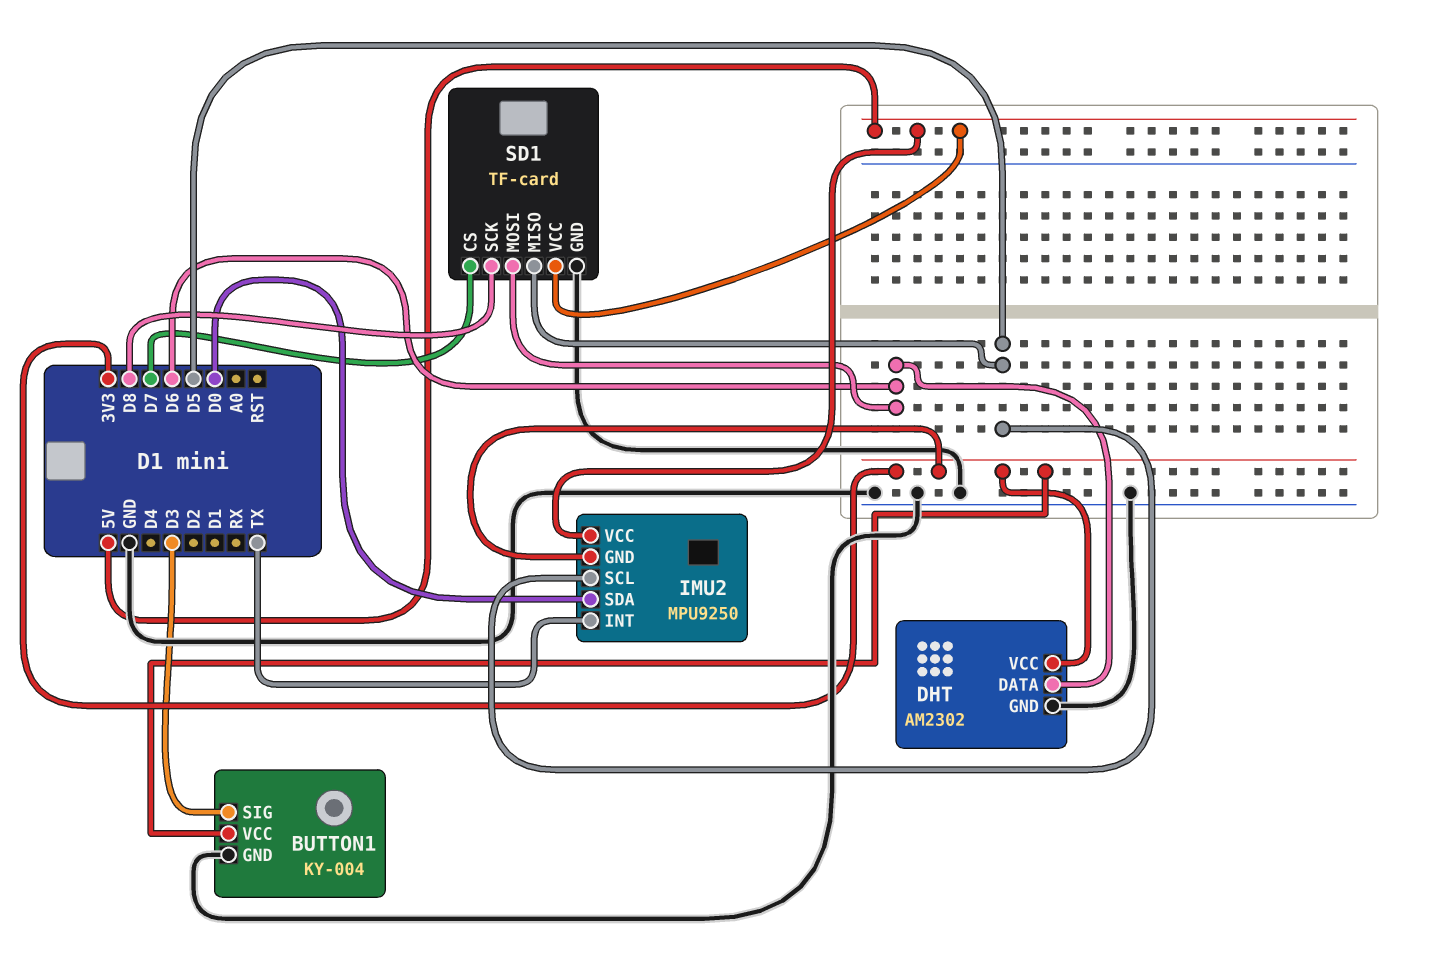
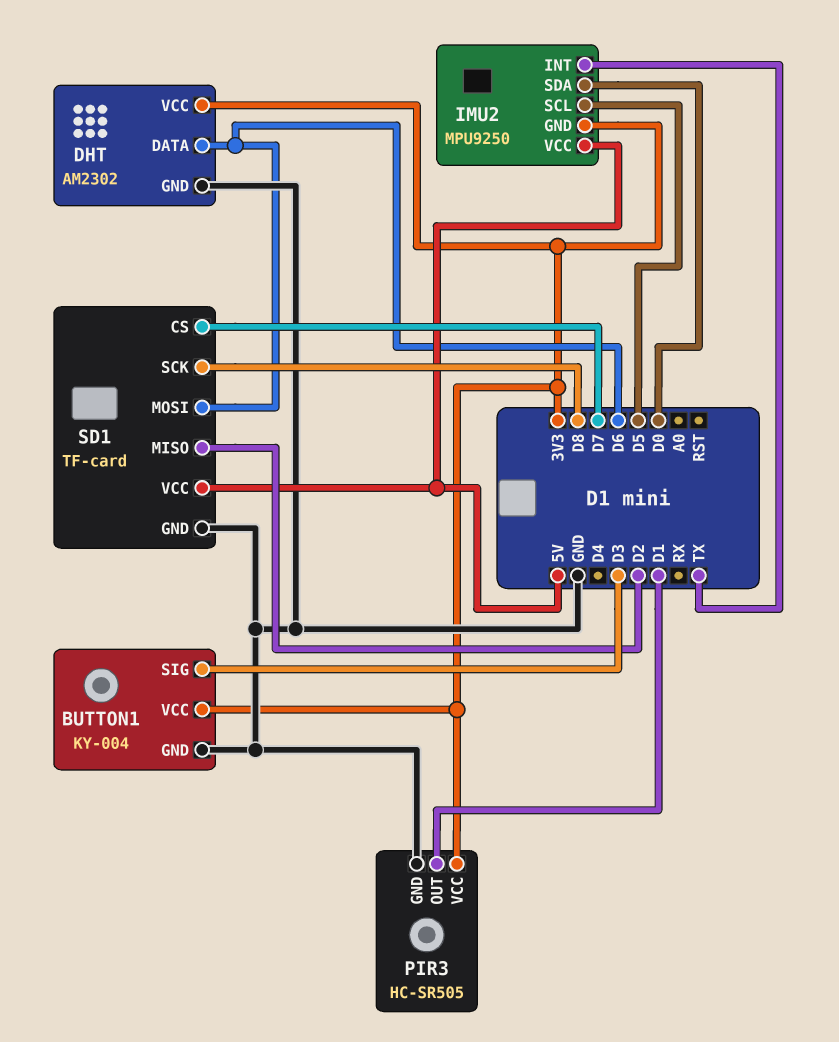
PIR3: none -> HC-SR505
PIR3 pin GND: none -> GND
PIR3 pin OUT: none -> D1
PIR3 pin VCC: none -> 3V3
SD1 pin MISO: D5 -> D2

